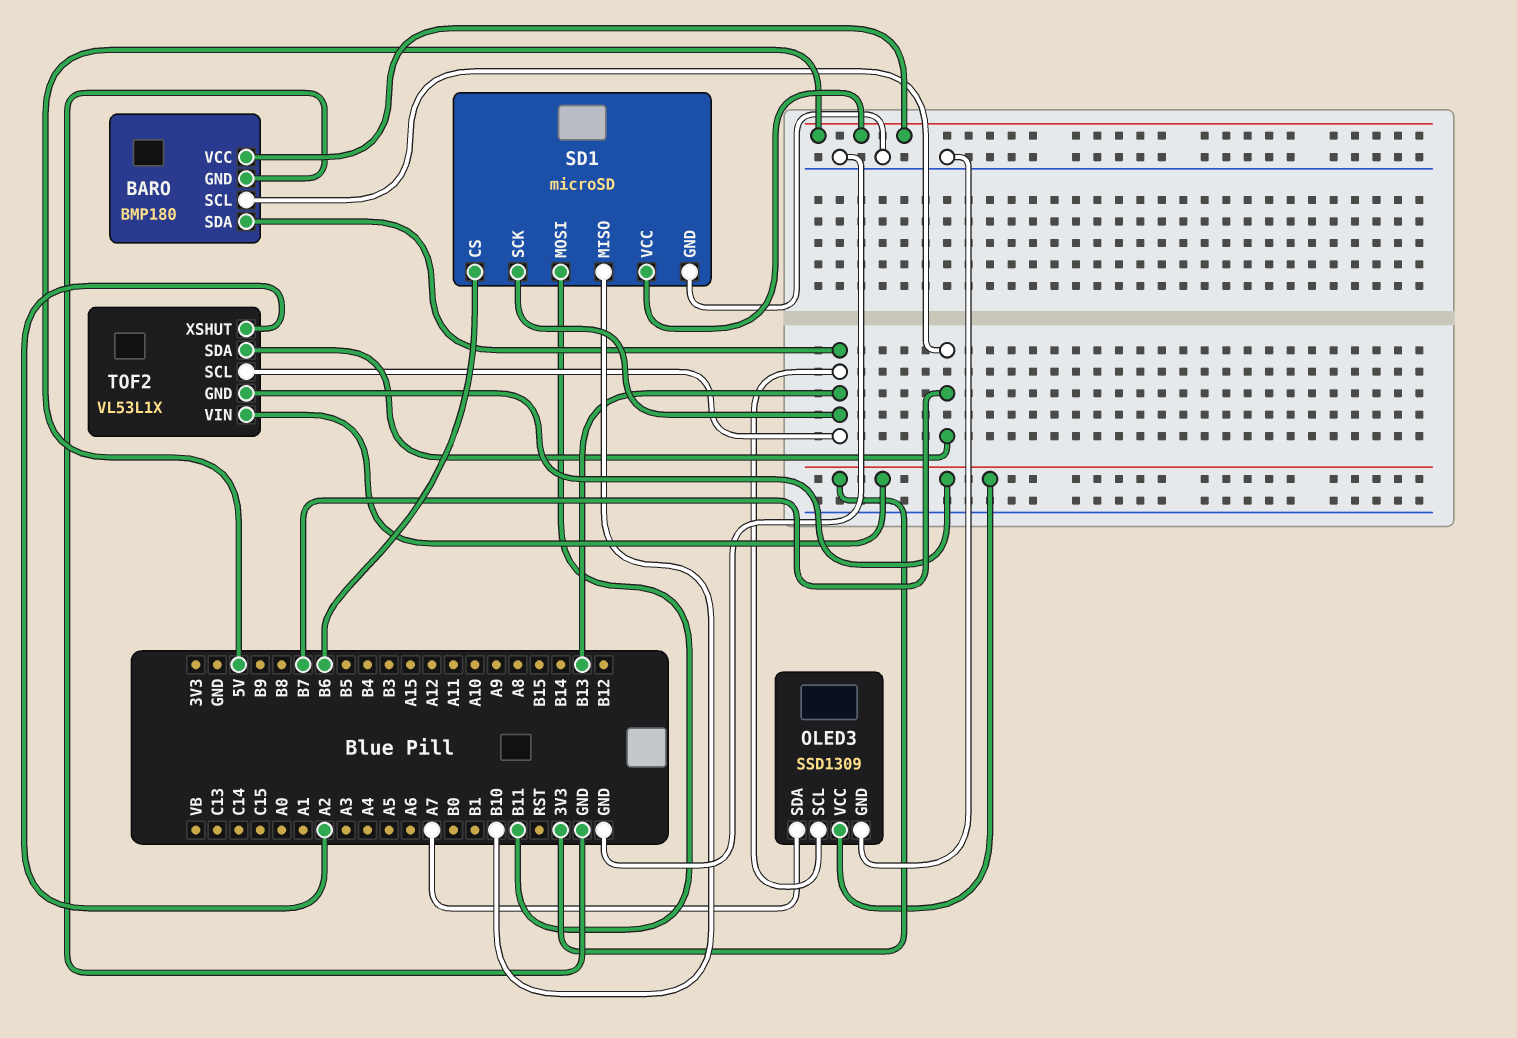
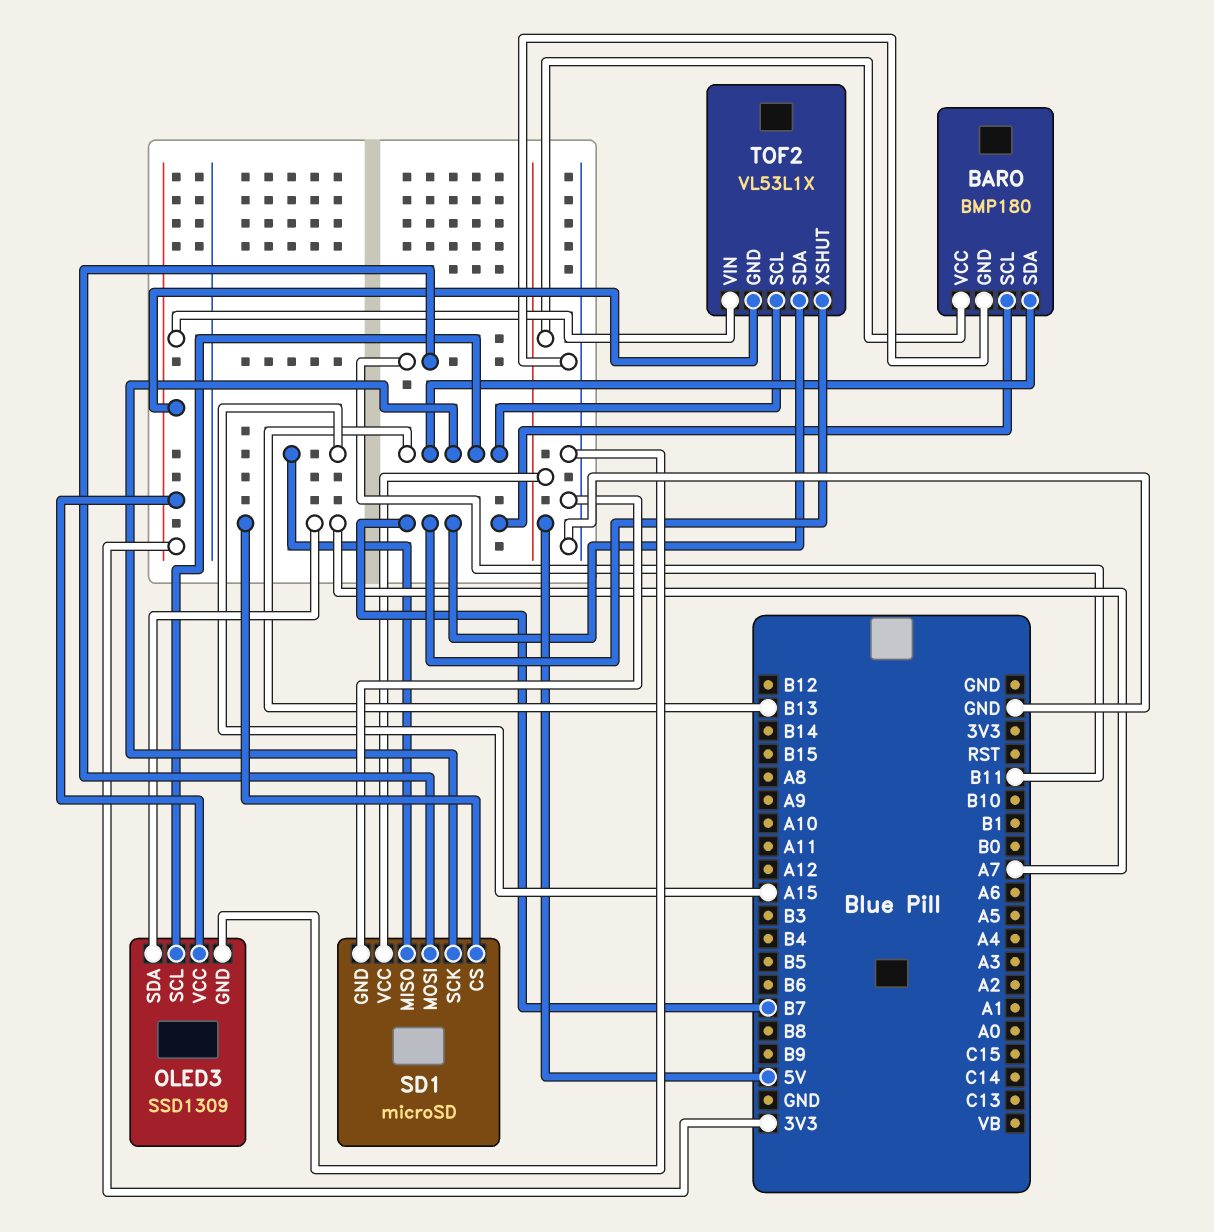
SD1 pin CS: B6 -> A7
SD1 pin MISO: B10 -> A15
TOF2 pin XSHUT: A2 -> B7

